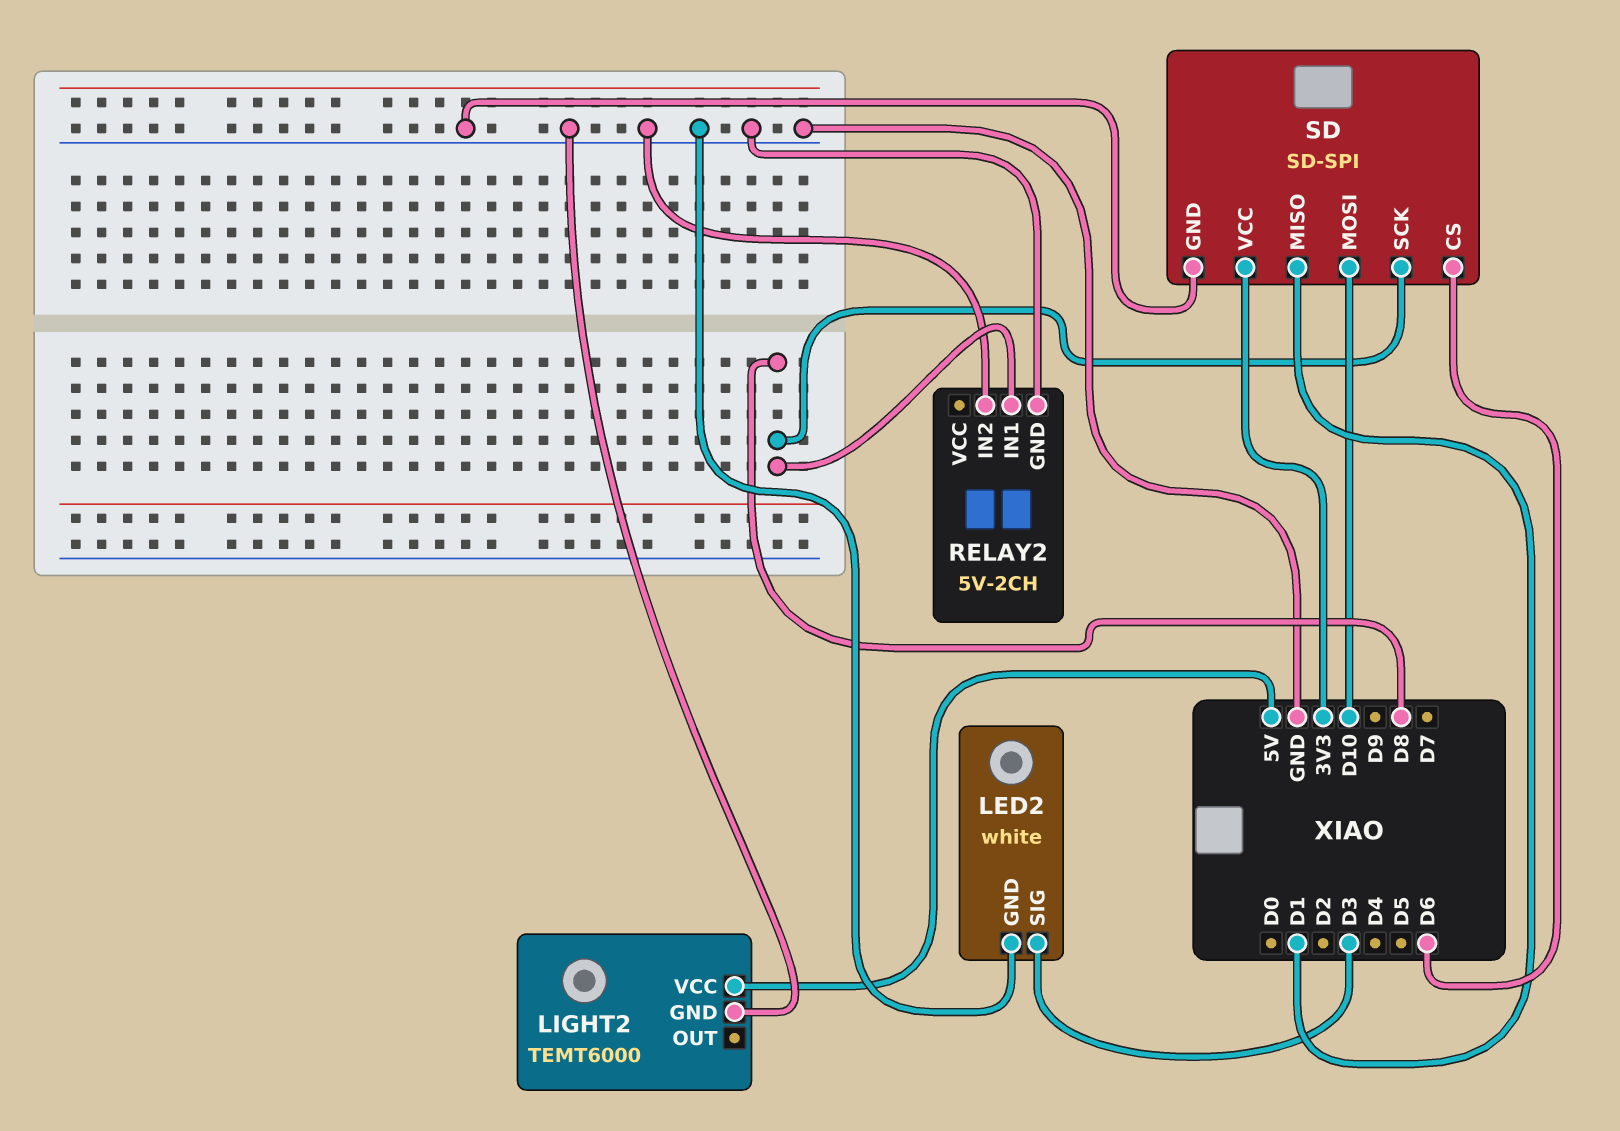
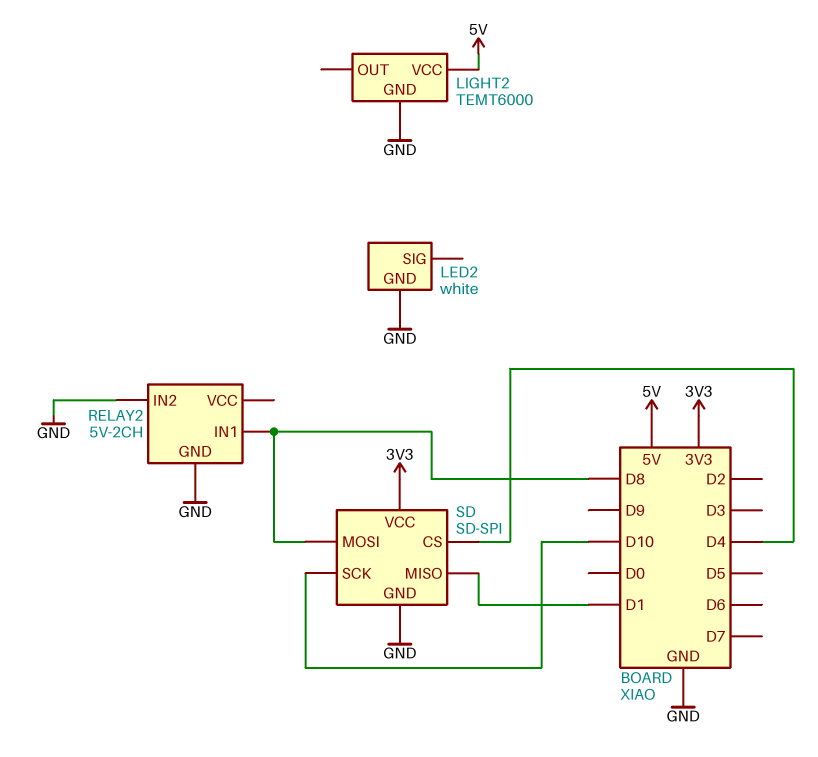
LED2 pin SIG: D3 -> none
SD pin CS: D6 -> D4
SD pin MOSI: D10 -> D8
SD pin SCK: D8 -> D10

